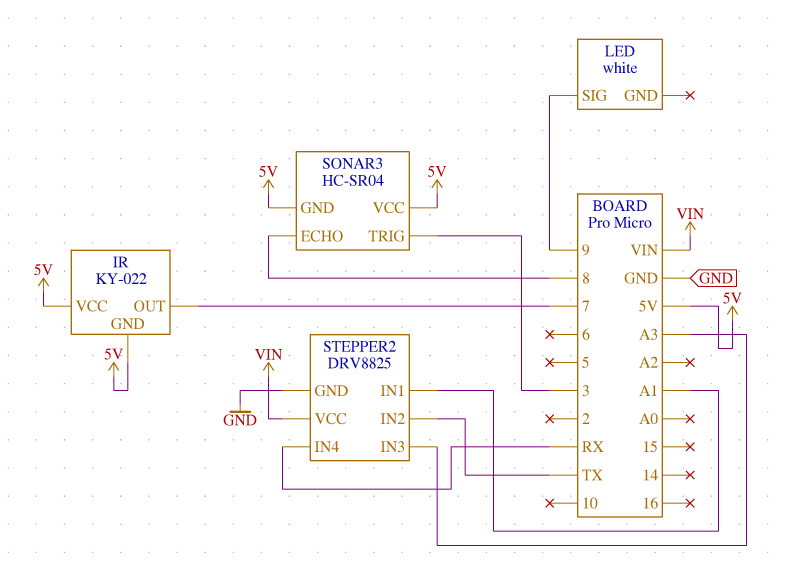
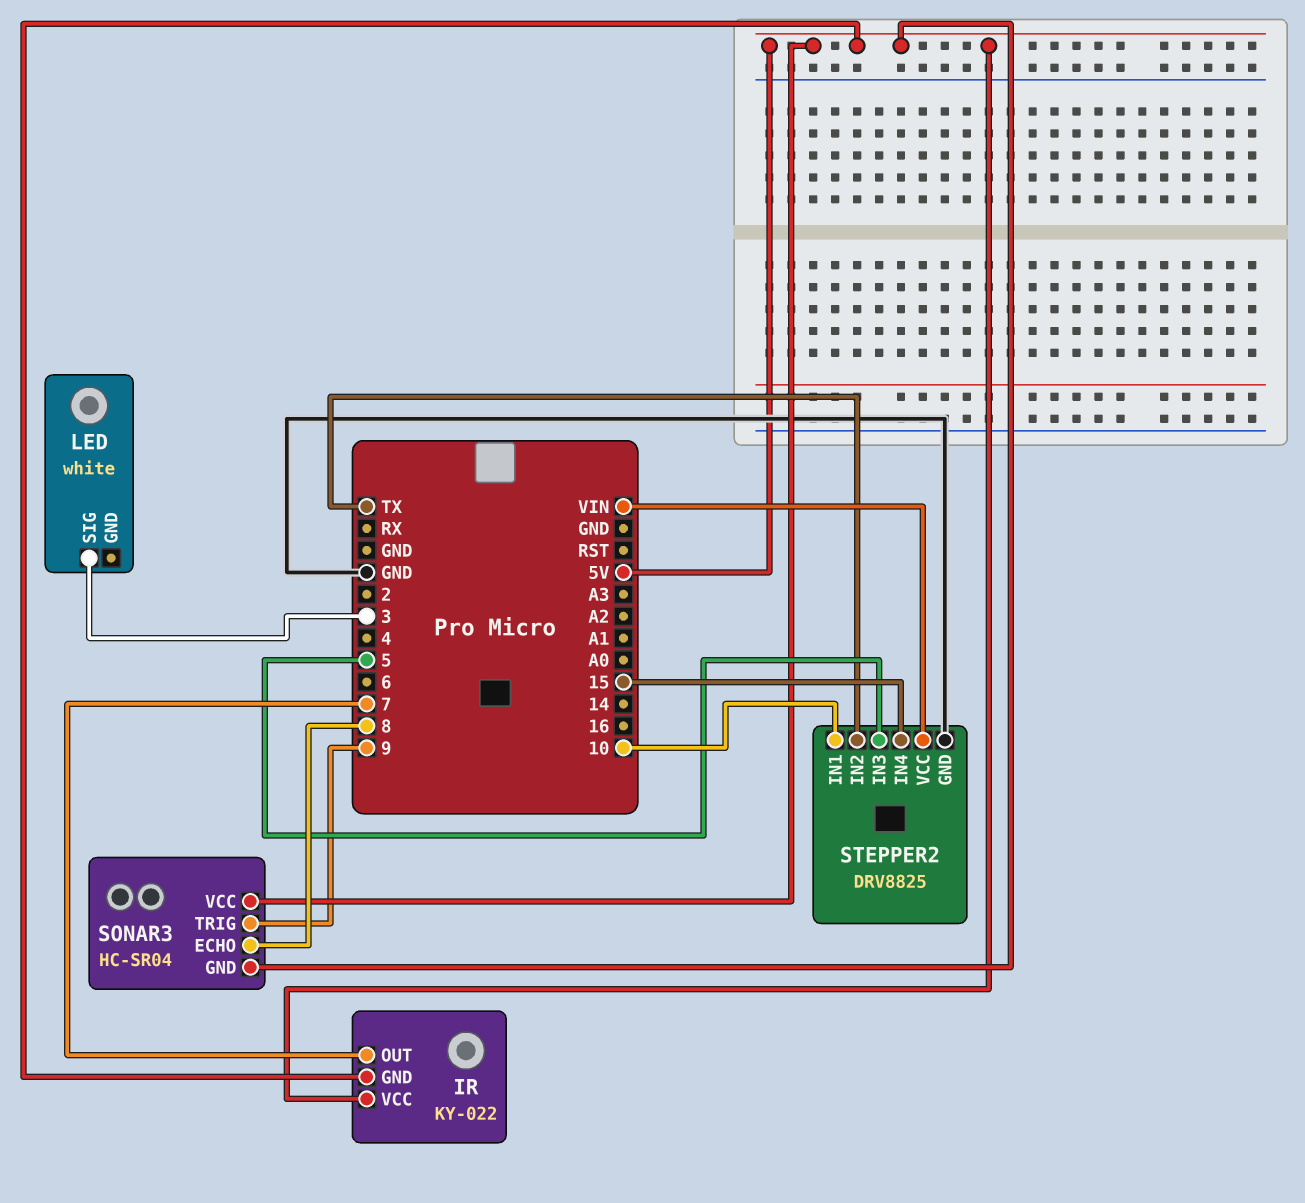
LED pin SIG: 9 -> 3
SONAR3 pin TRIG: 3 -> 9
STEPPER2 pin IN1: A1 -> 10
STEPPER2 pin IN3: A3 -> 5
STEPPER2 pin IN4: RX -> 15

